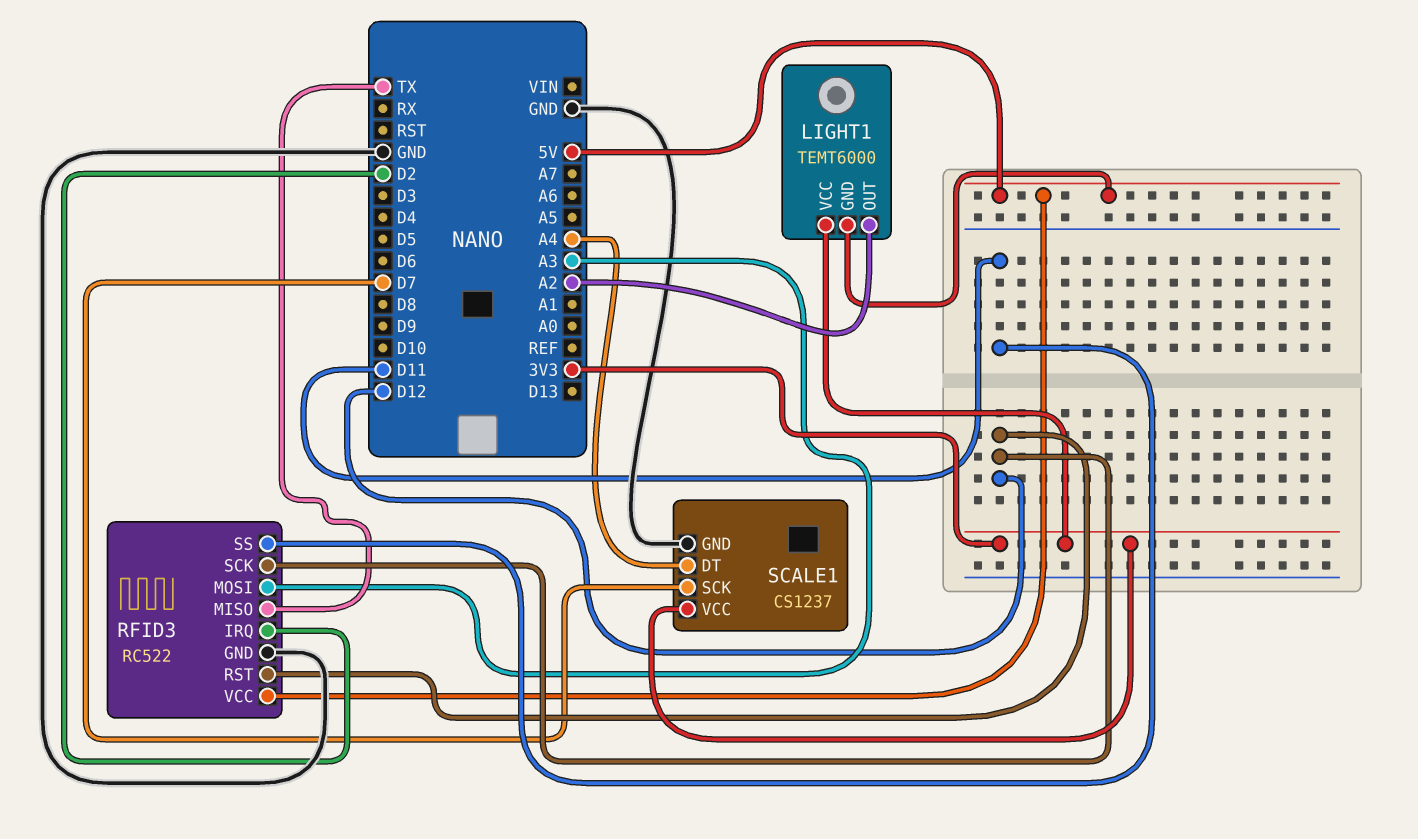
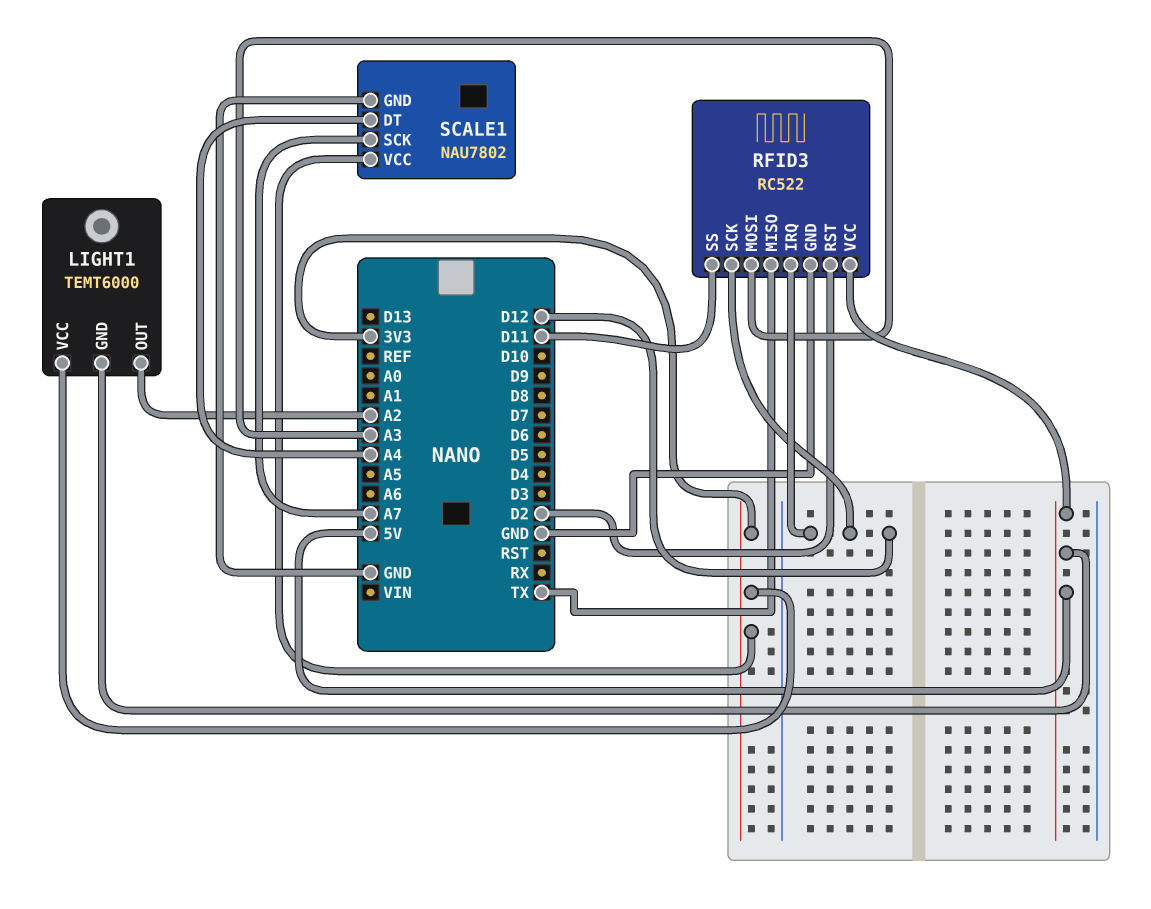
RFID3 pin IRQ: D2 -> D12
RFID3 pin RST: D12 -> D2
SCALE1: CS1237 -> NAU7802
SCALE1 pin SCK: D7 -> A7

